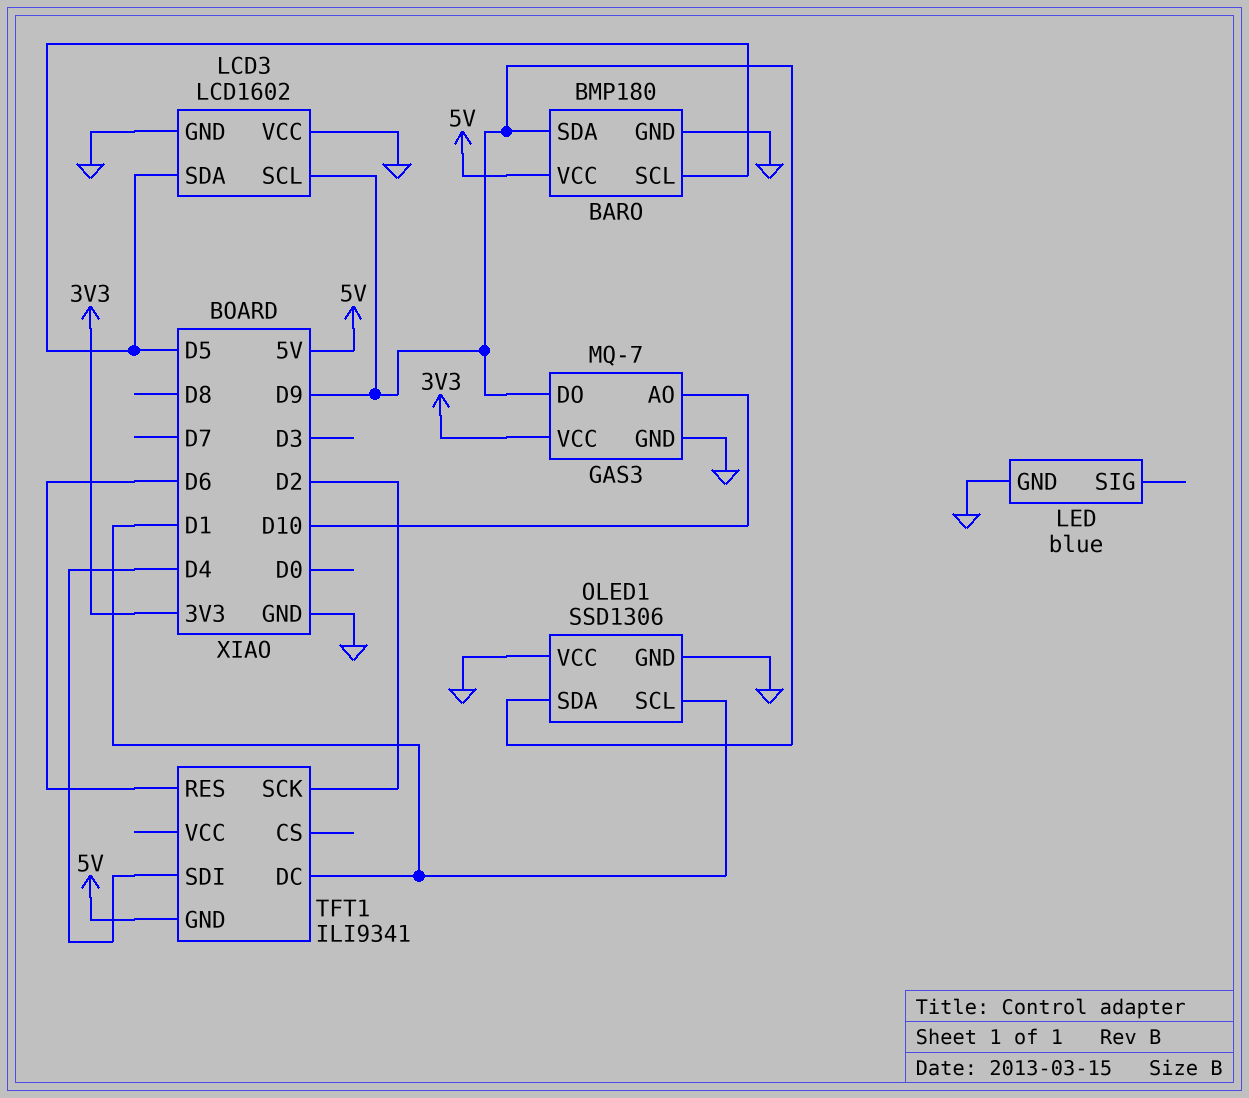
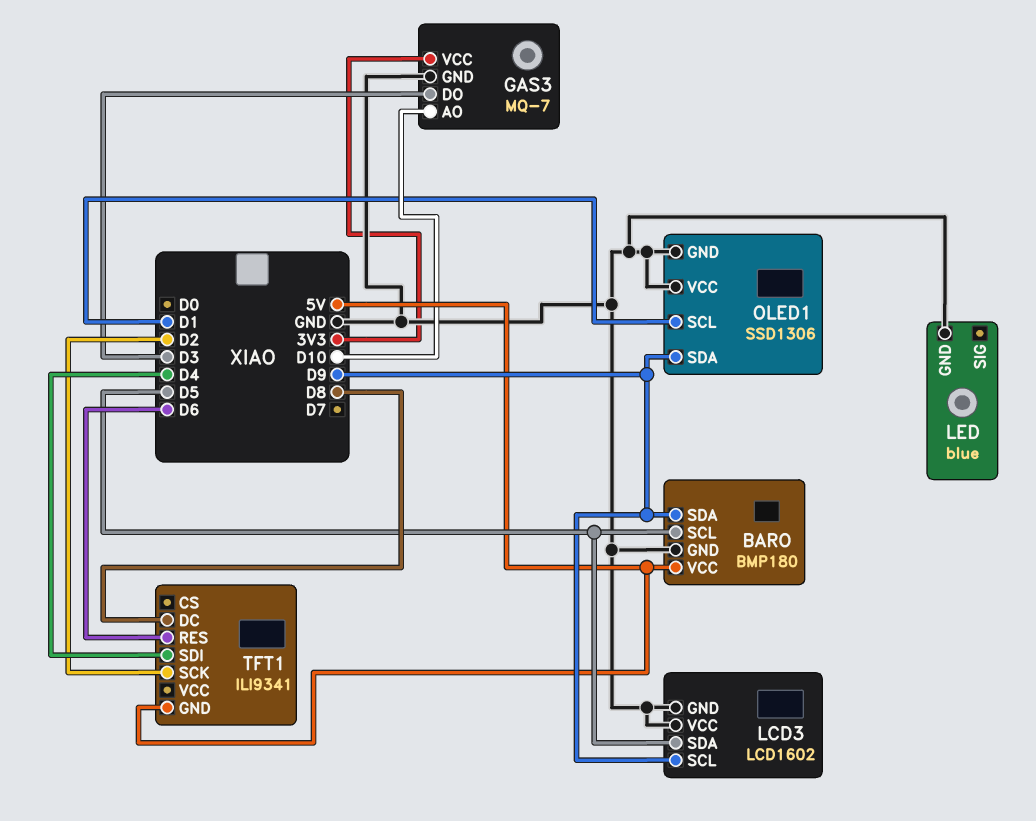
GAS3 pin DO: D9 -> D3
TFT1 pin DC: D1 -> D8

